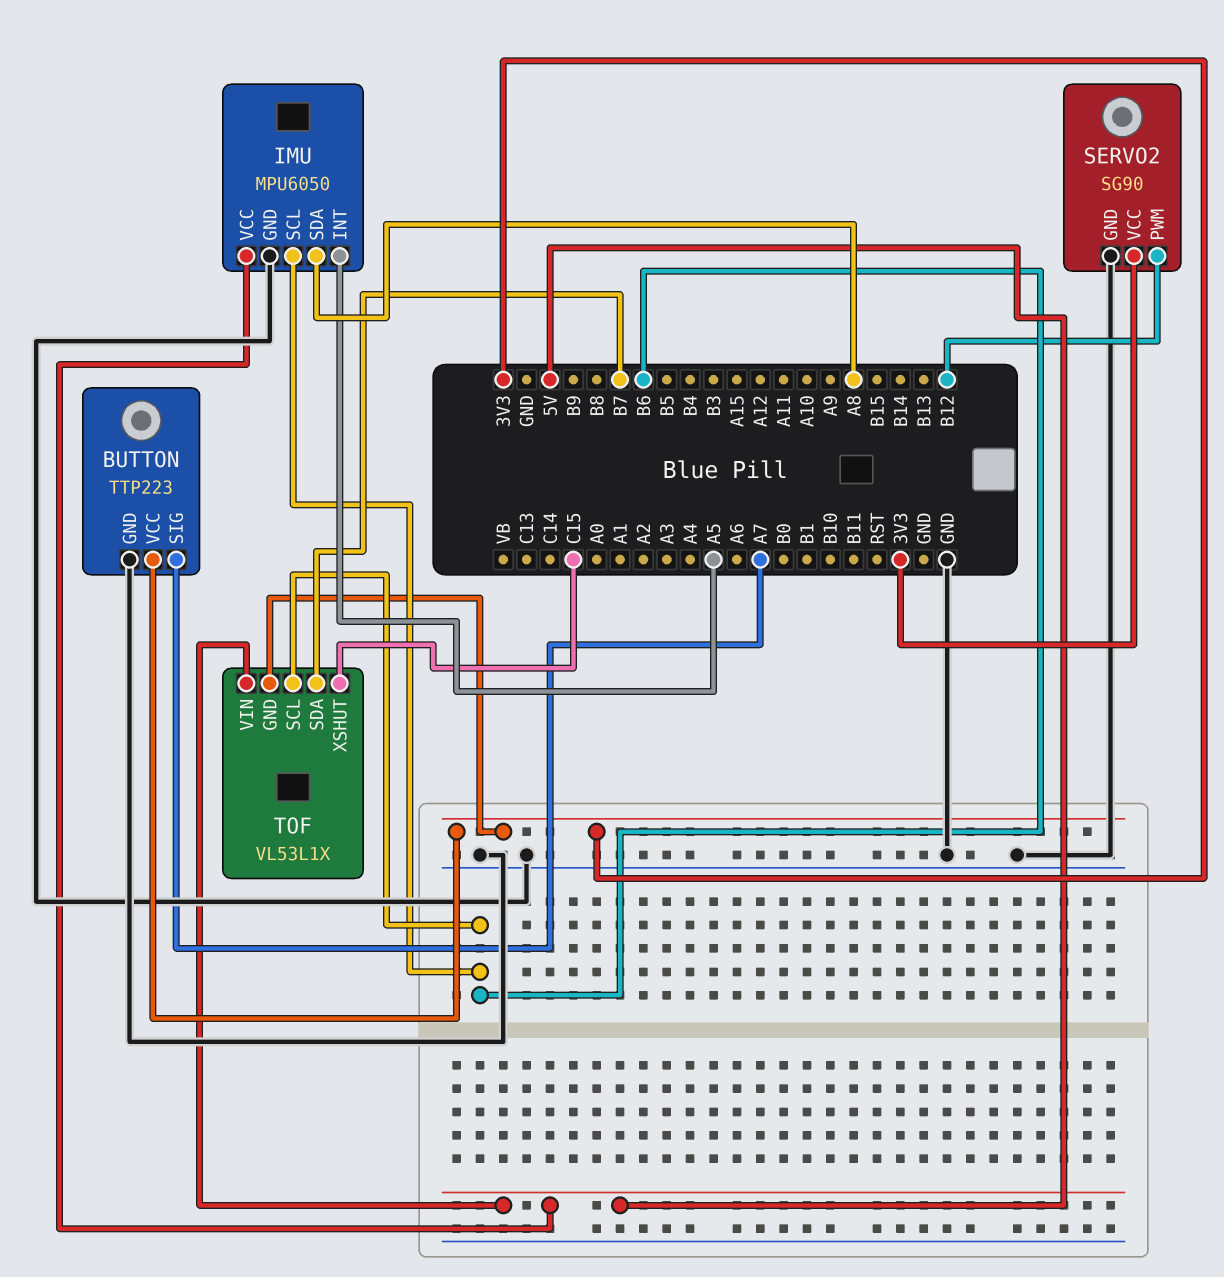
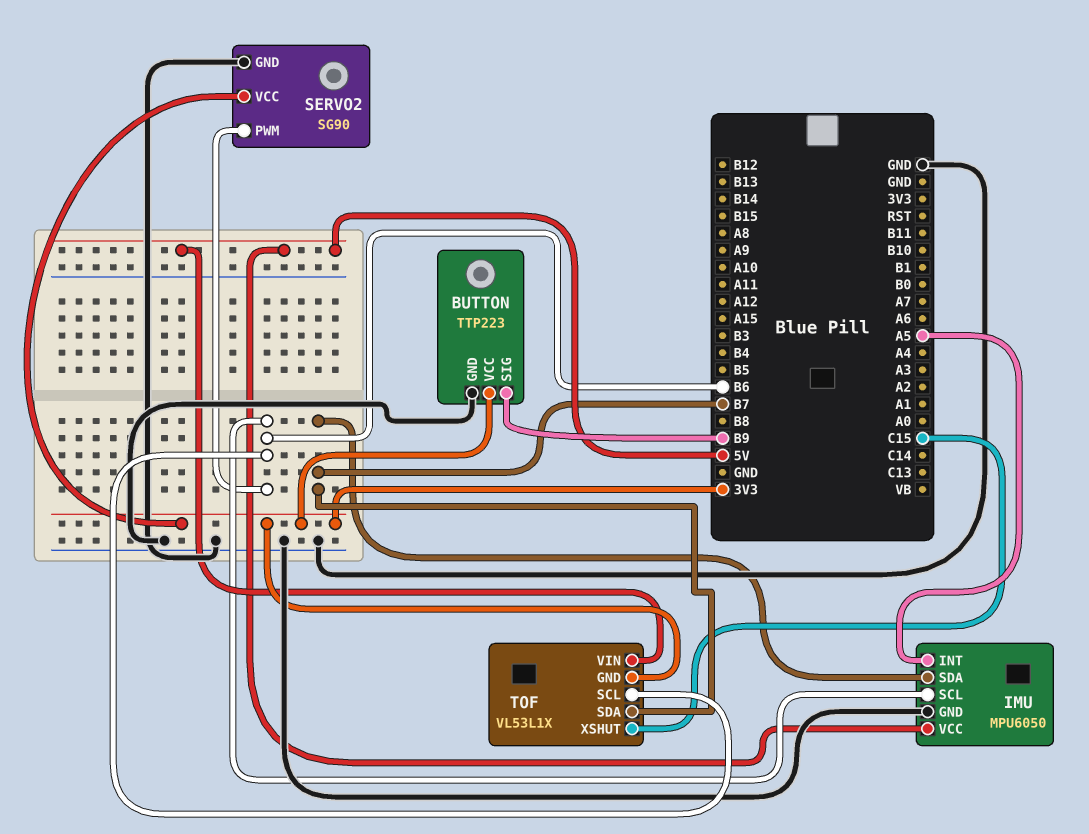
BUTTON pin SIG: A7 -> B9
IMU pin SDA: A8 -> B7
SERVO2 pin PWM: B12 -> B6

